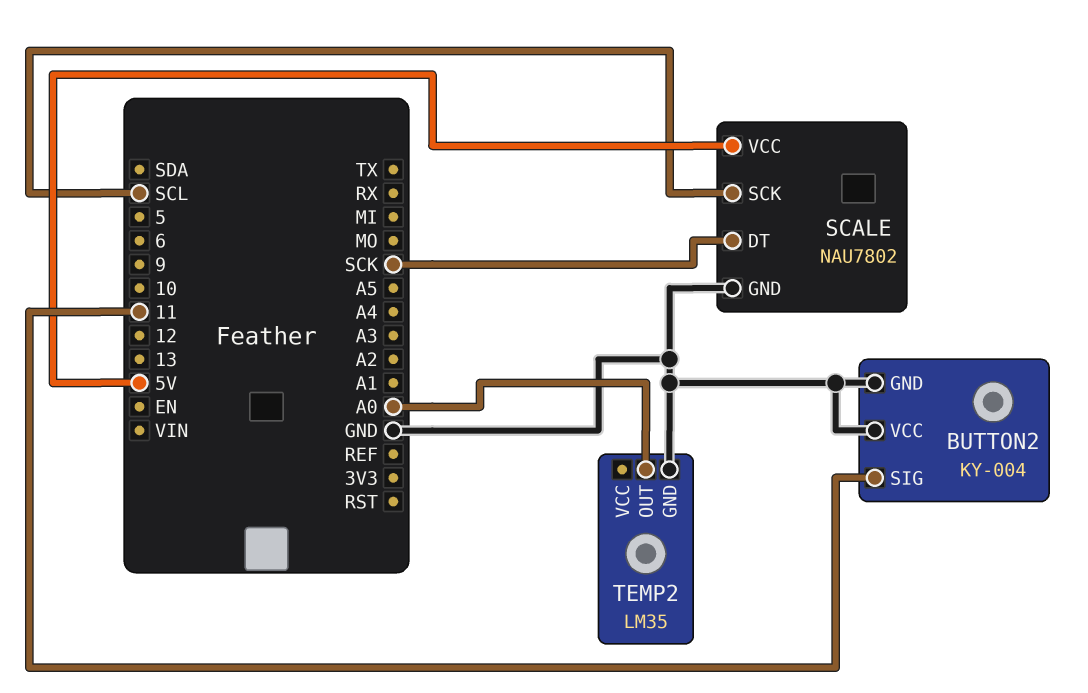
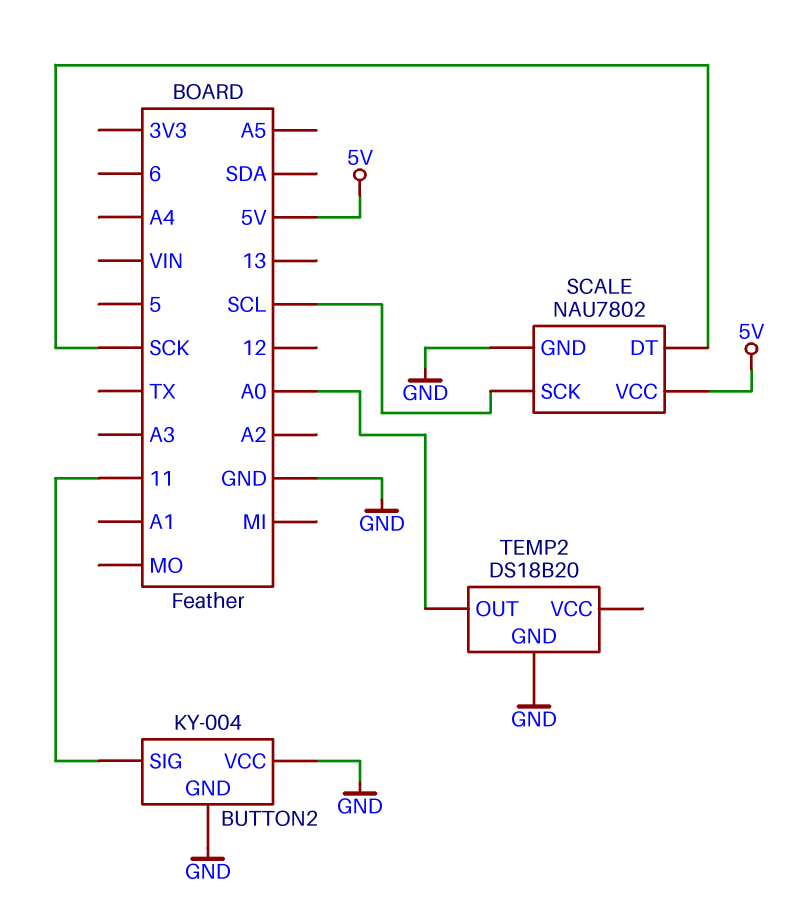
TEMP2: LM35 -> DS18B20

